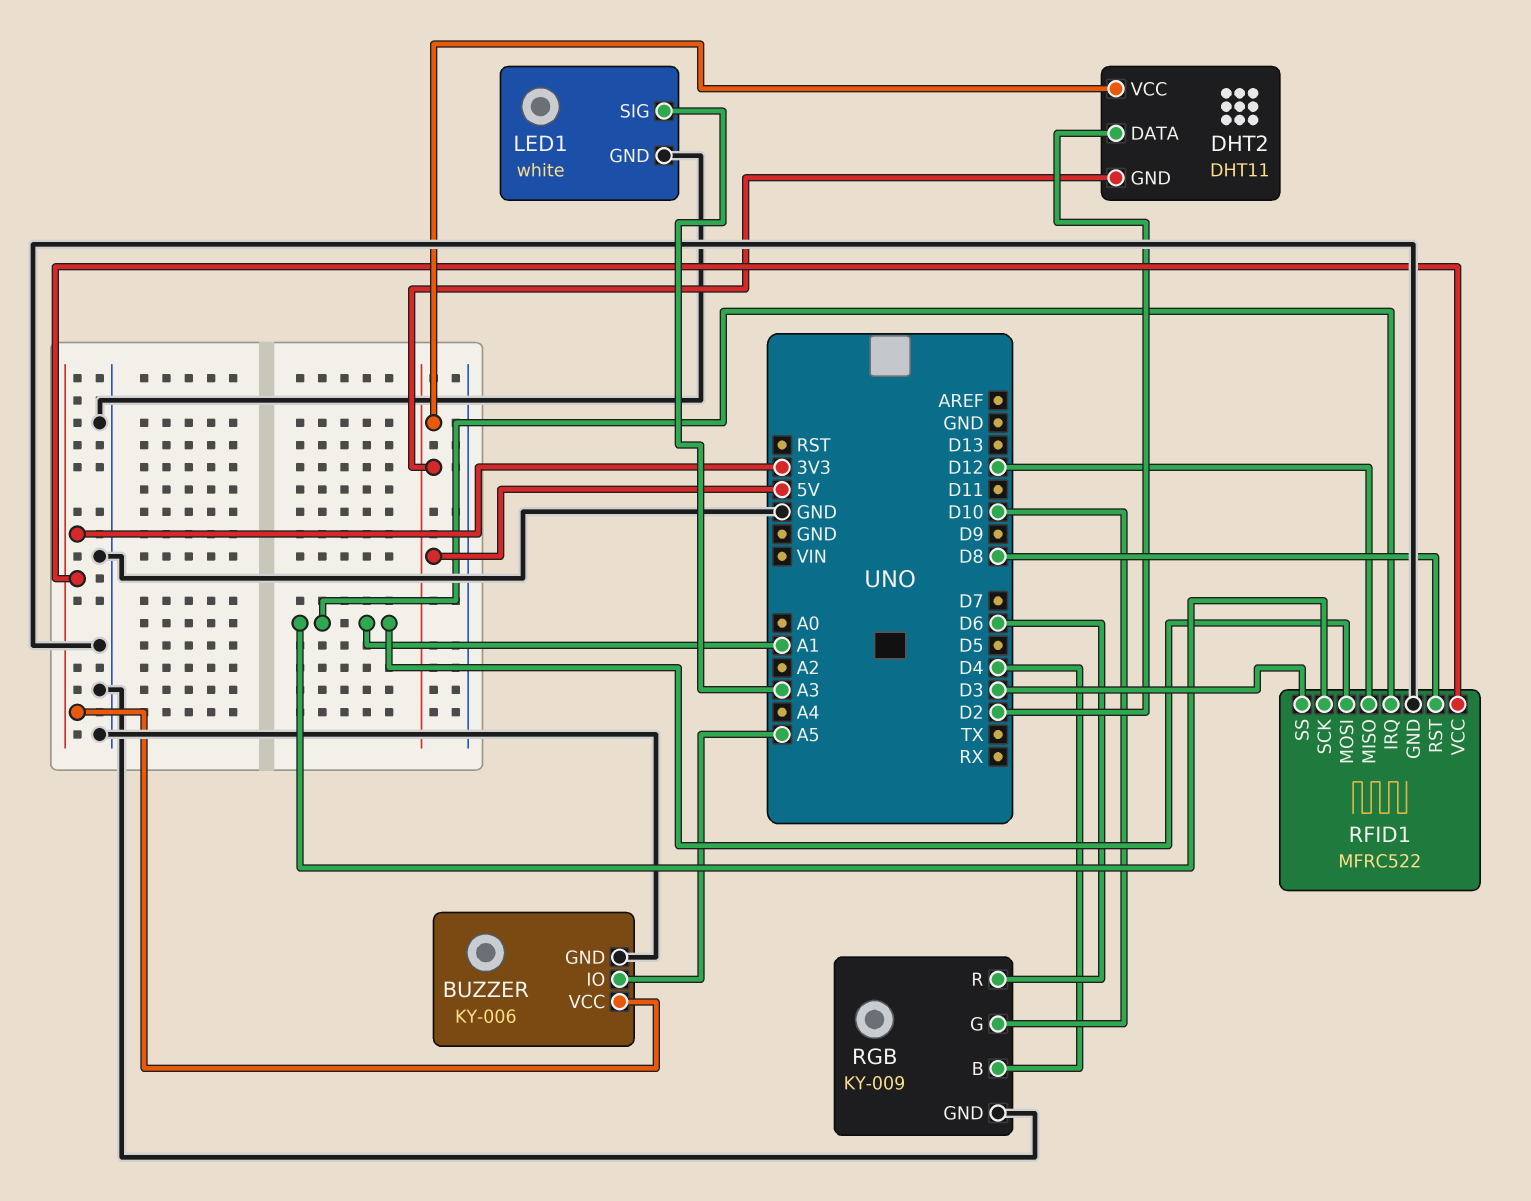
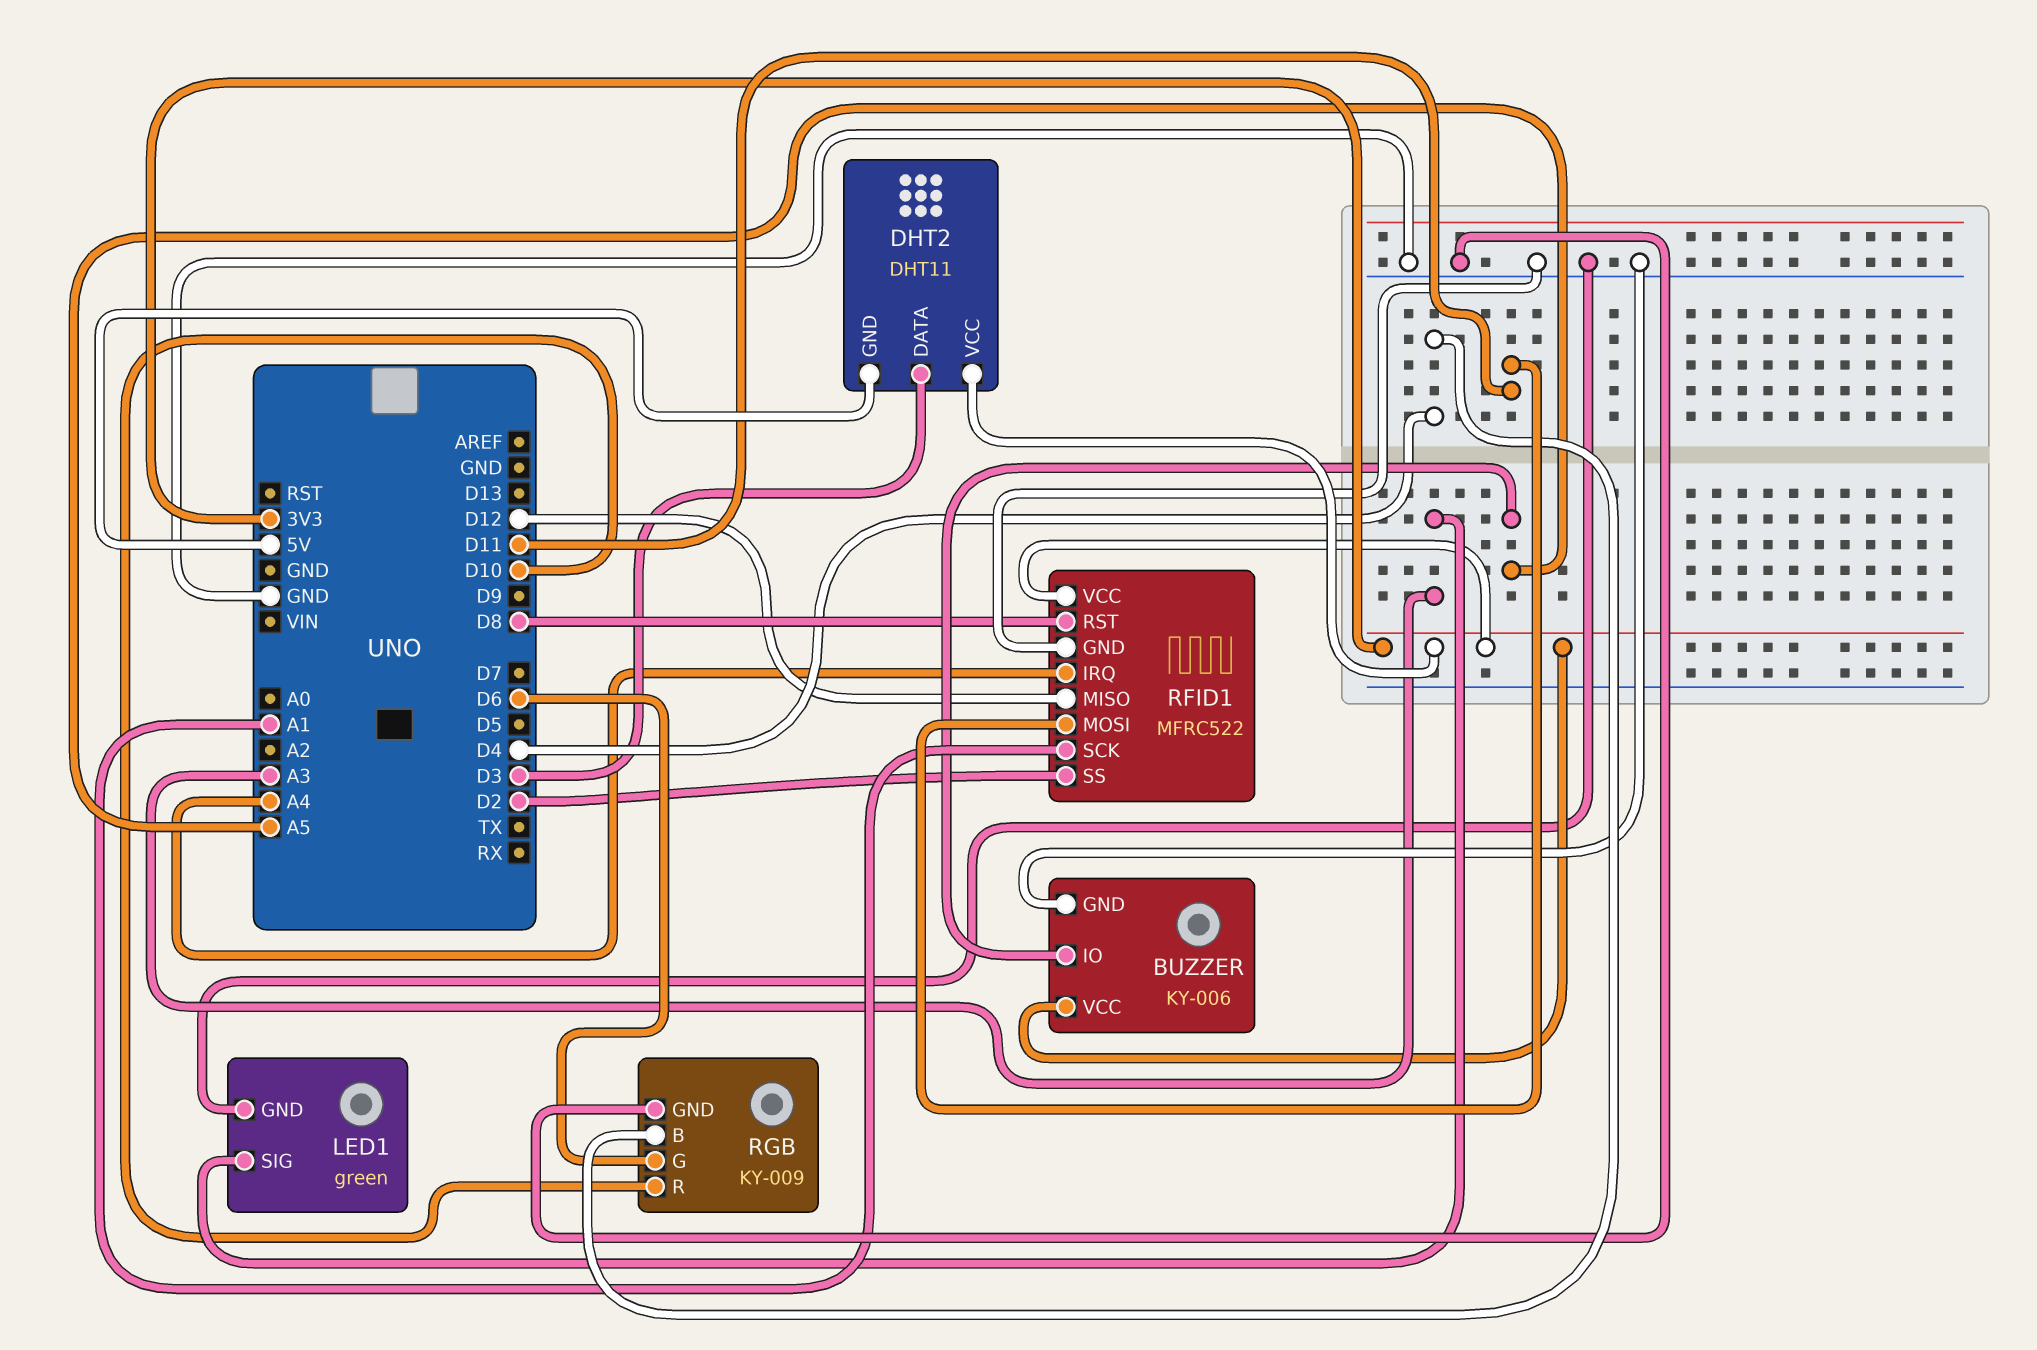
DHT2 pin DATA: D2 -> D3
DHT2 pin VCC: 5V -> 3V3
LED1: white -> green
RFID1 pin IRQ: A1 -> A4
RFID1 pin MOSI: A1 -> D11
RFID1 pin SS: D3 -> D2
RGB pin G: D10 -> D6
RGB pin R: D6 -> D10

